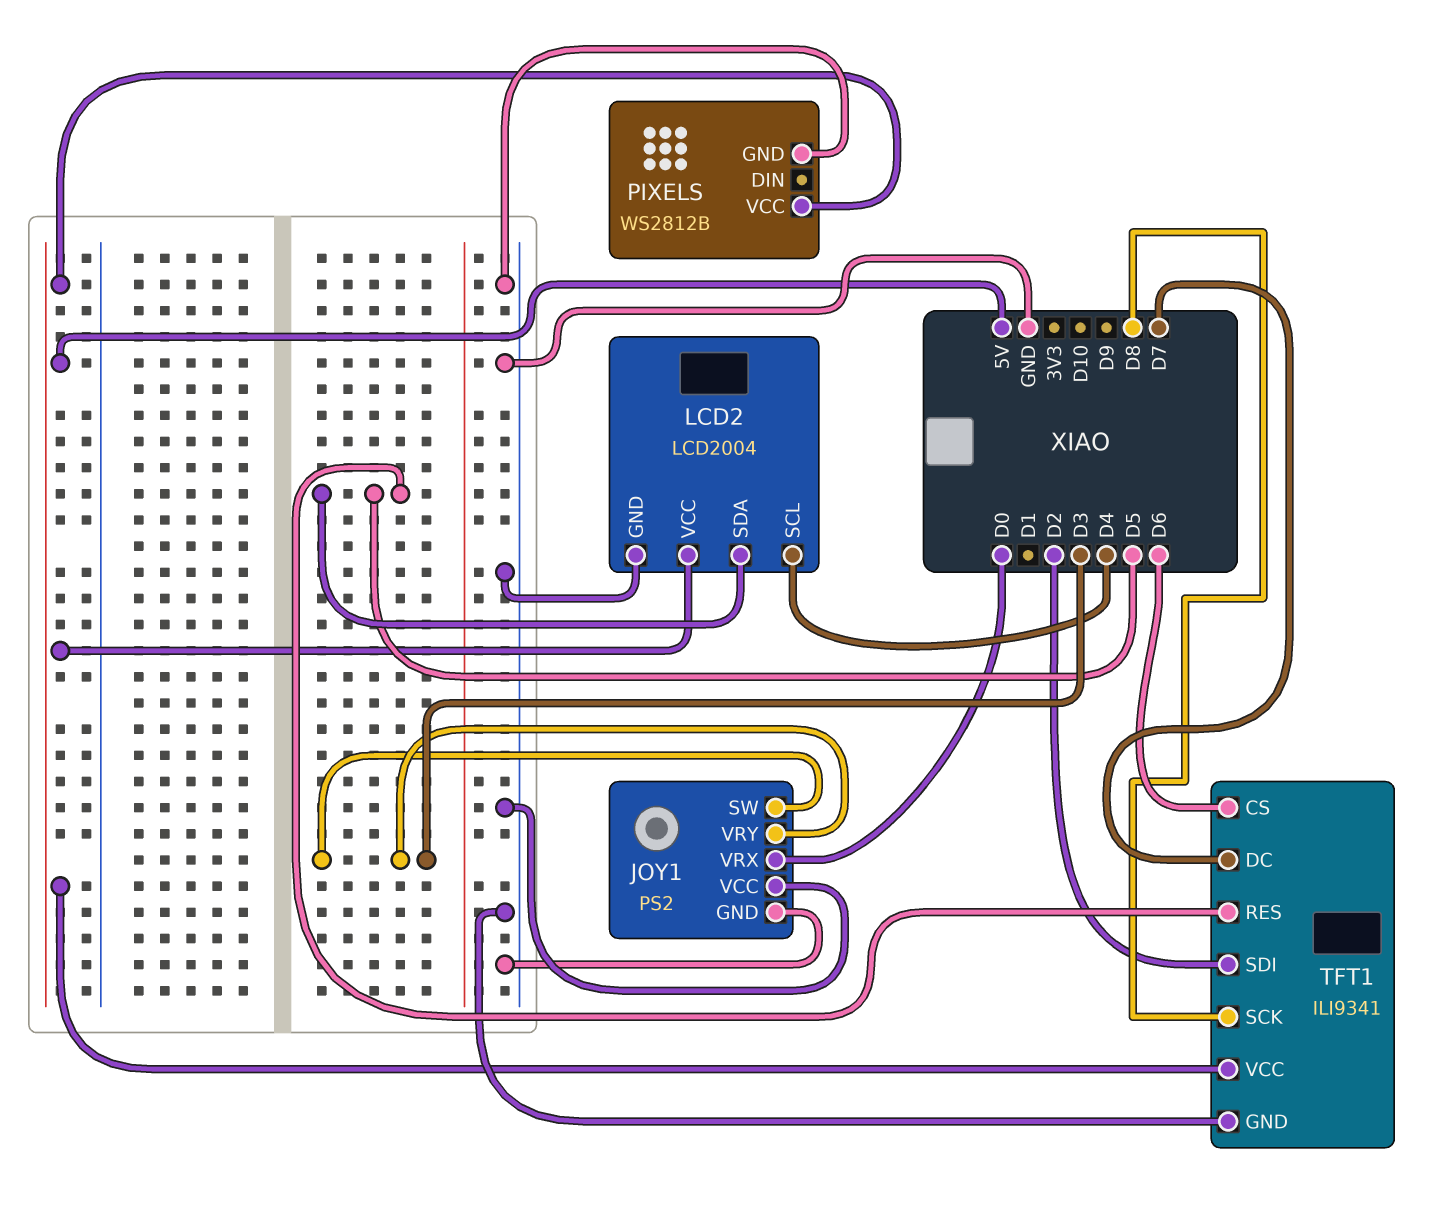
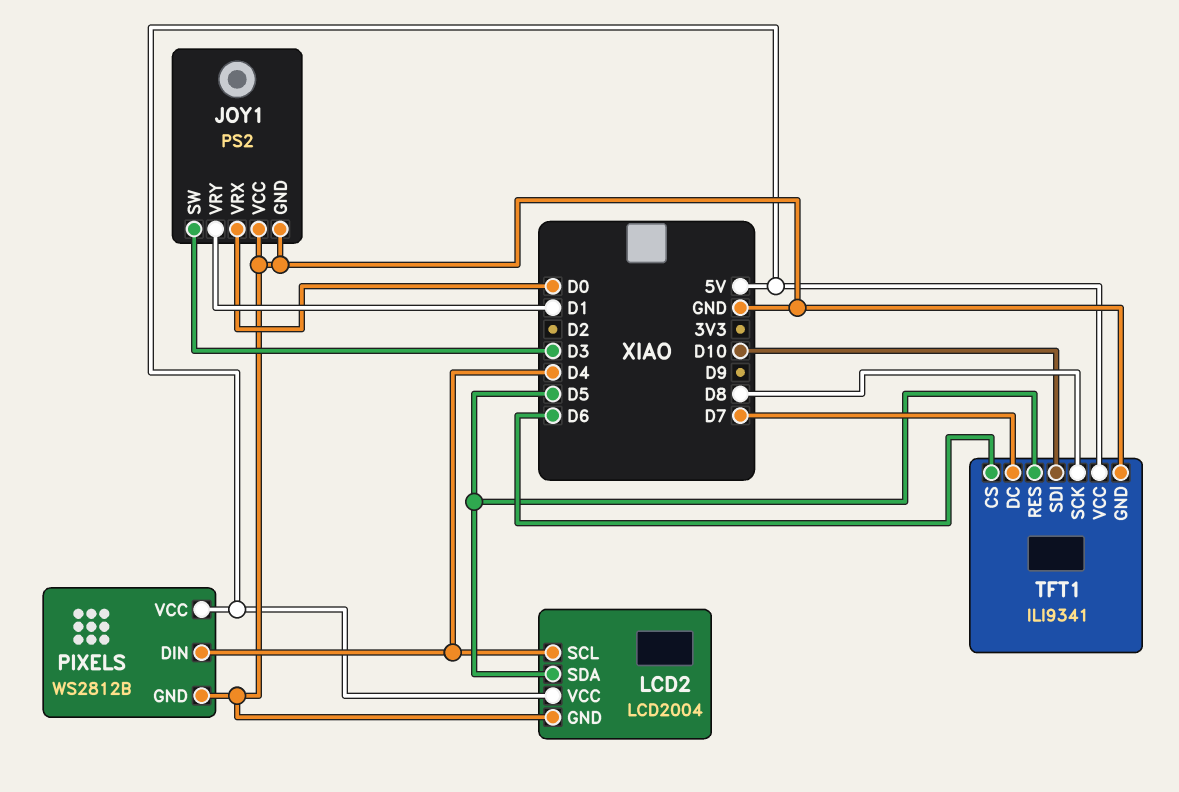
JOY1 pin VRY: D3 -> D1
PIXELS pin DIN: none -> D4
TFT1 pin SDI: D2 -> D10

